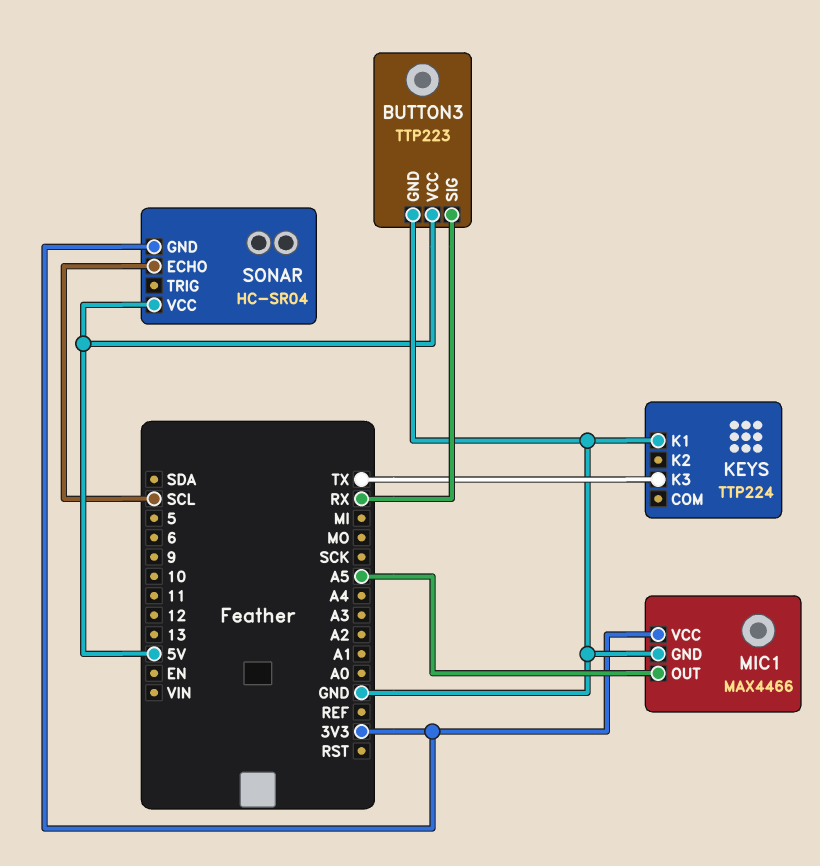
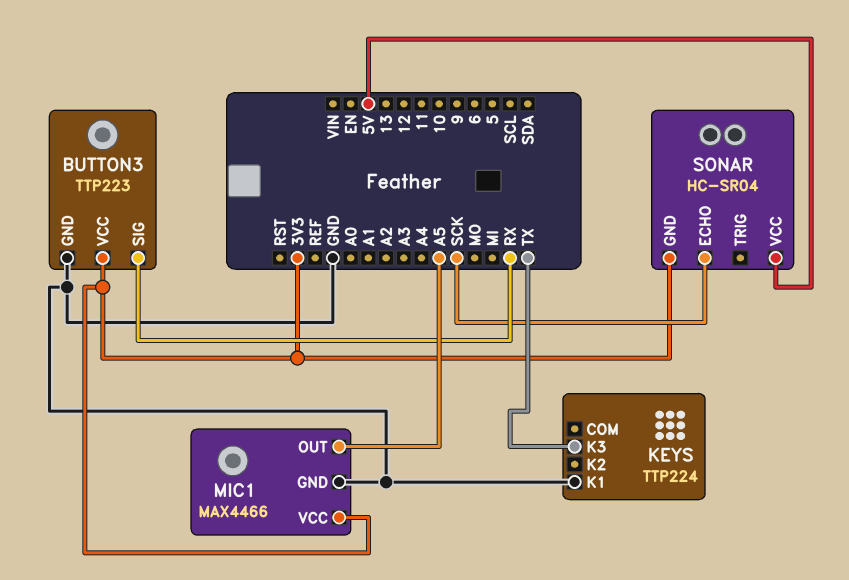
BUTTON3 pin VCC: 5V -> 3V3
SONAR pin ECHO: SCL -> SCK

